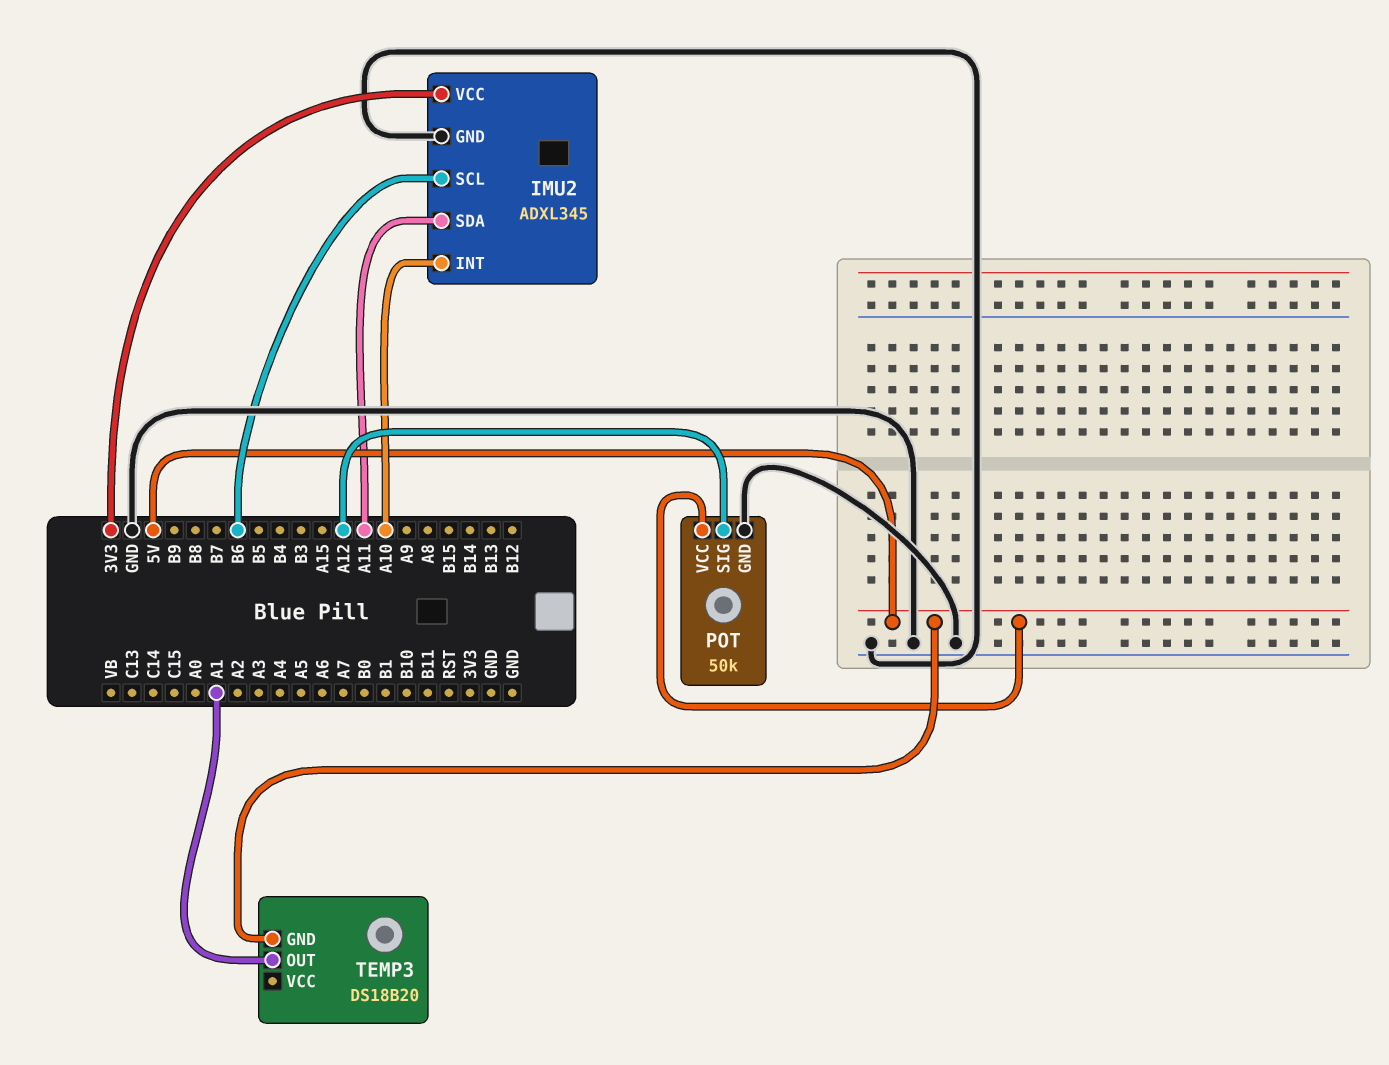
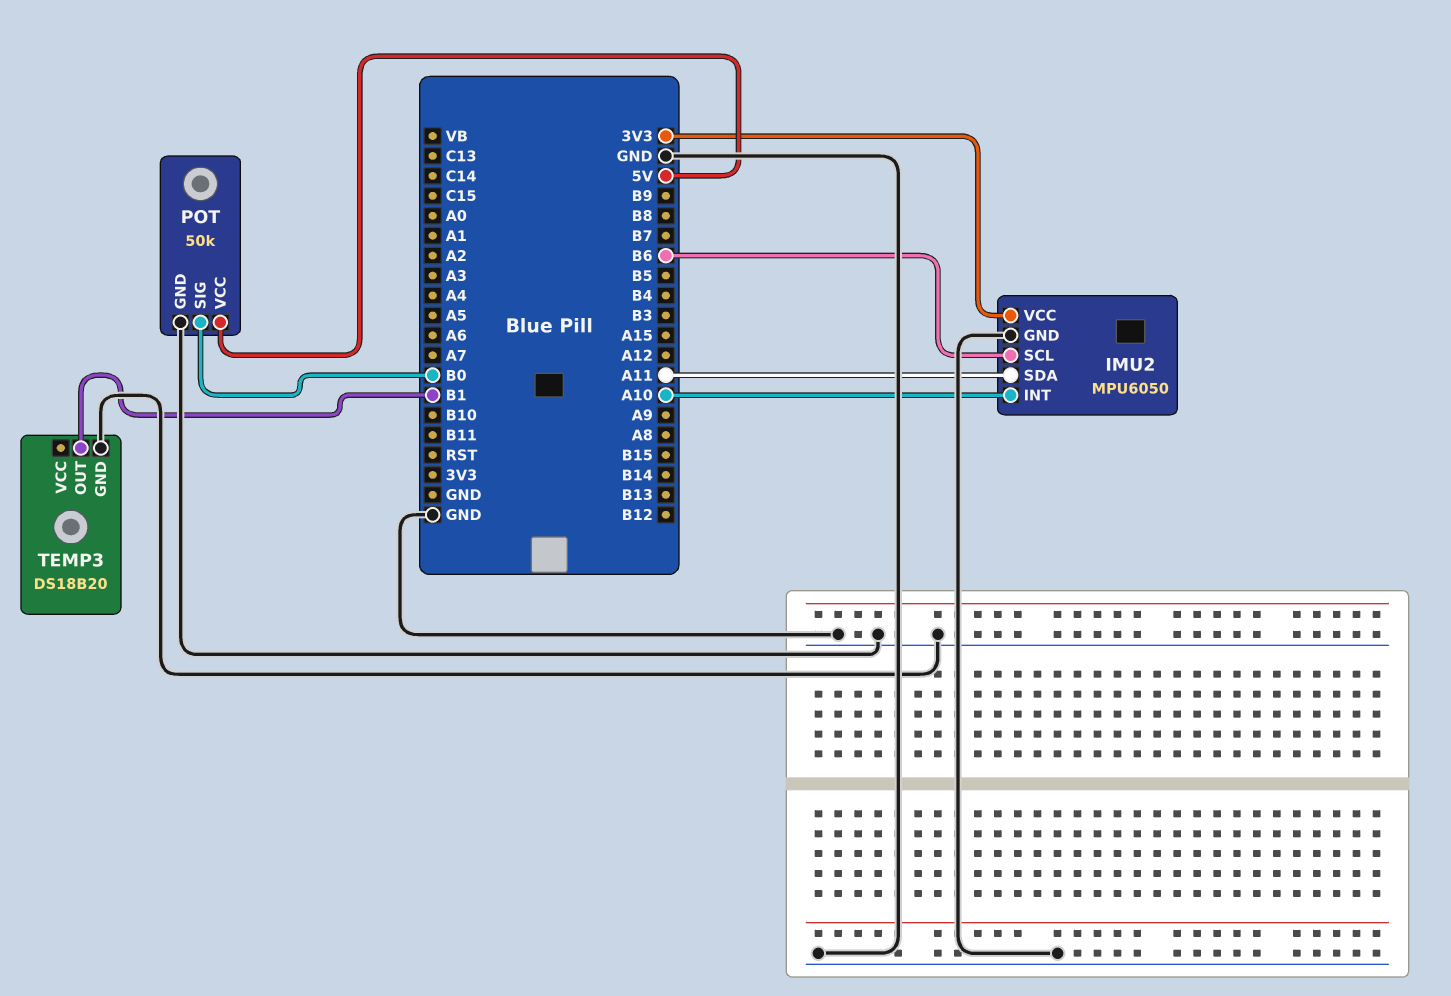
IMU2: ADXL345 -> MPU6050
POT pin SIG: A12 -> B0
TEMP3 pin GND: 5V -> GND
TEMP3 pin OUT: A1 -> B1

